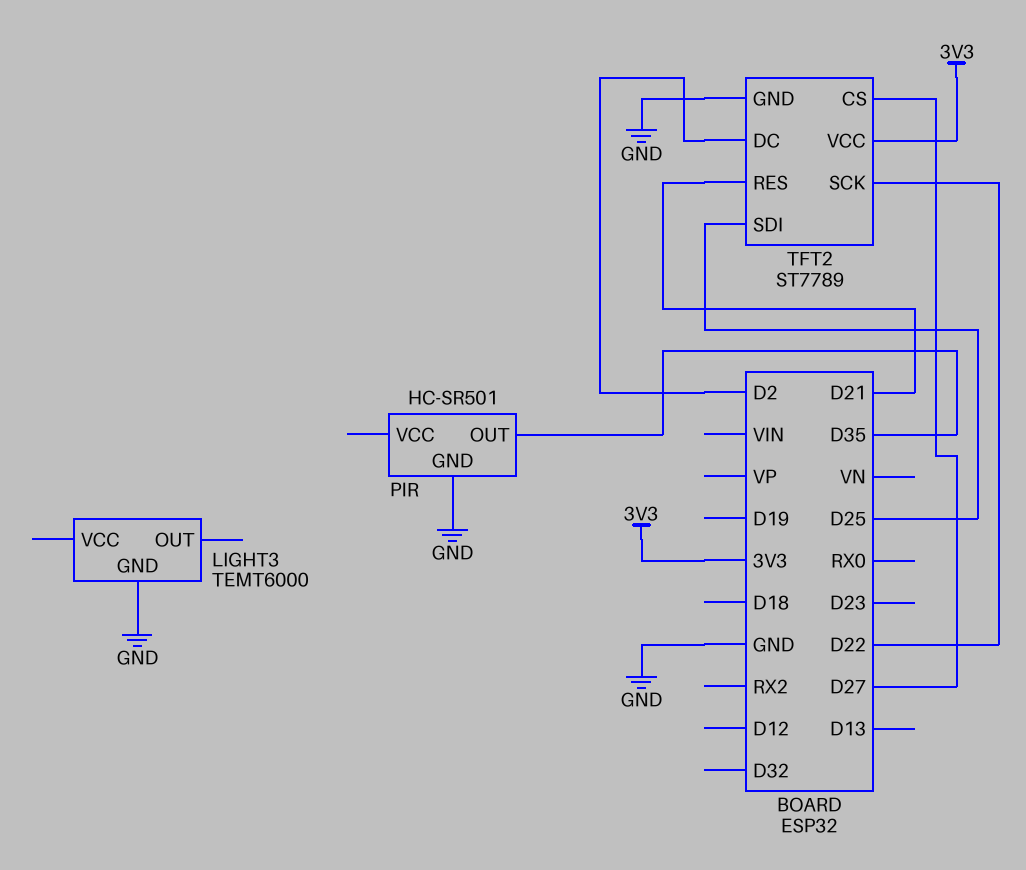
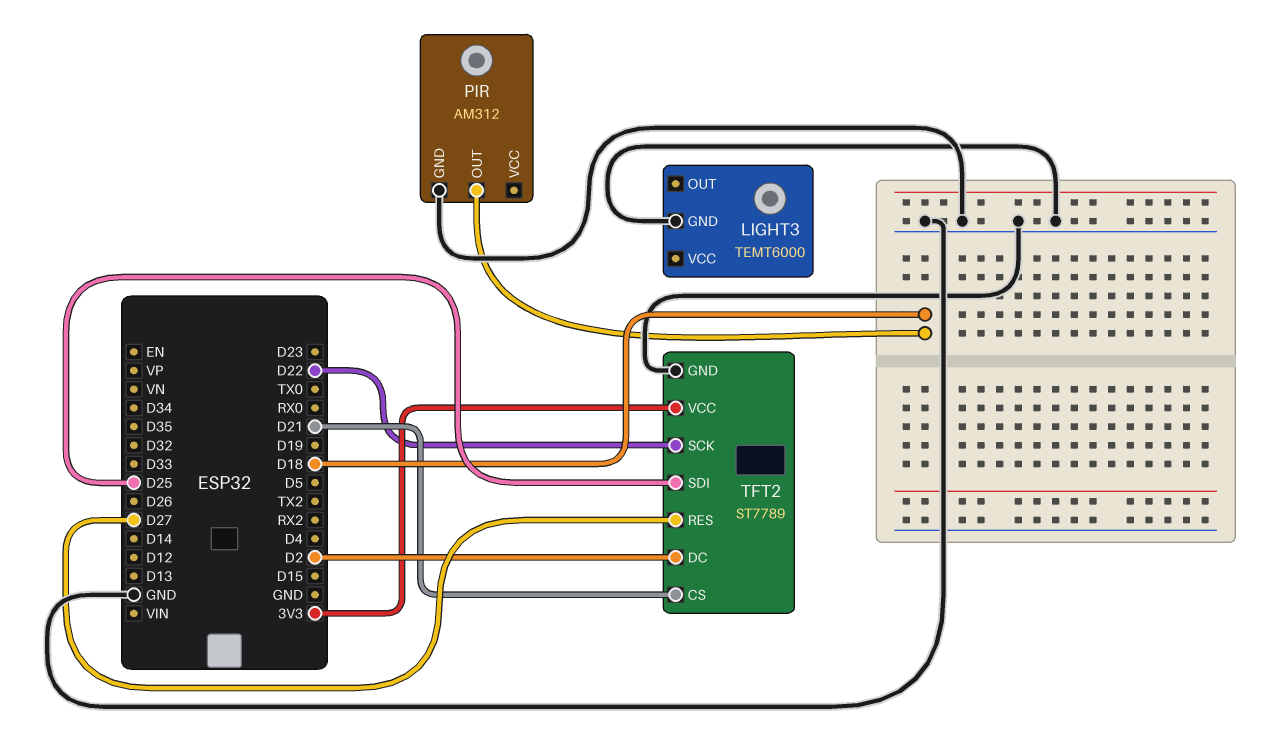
PIR: HC-SR501 -> AM312
PIR pin OUT: D35 -> D18
TFT2 pin CS: D27 -> D21
TFT2 pin RES: D21 -> D27

